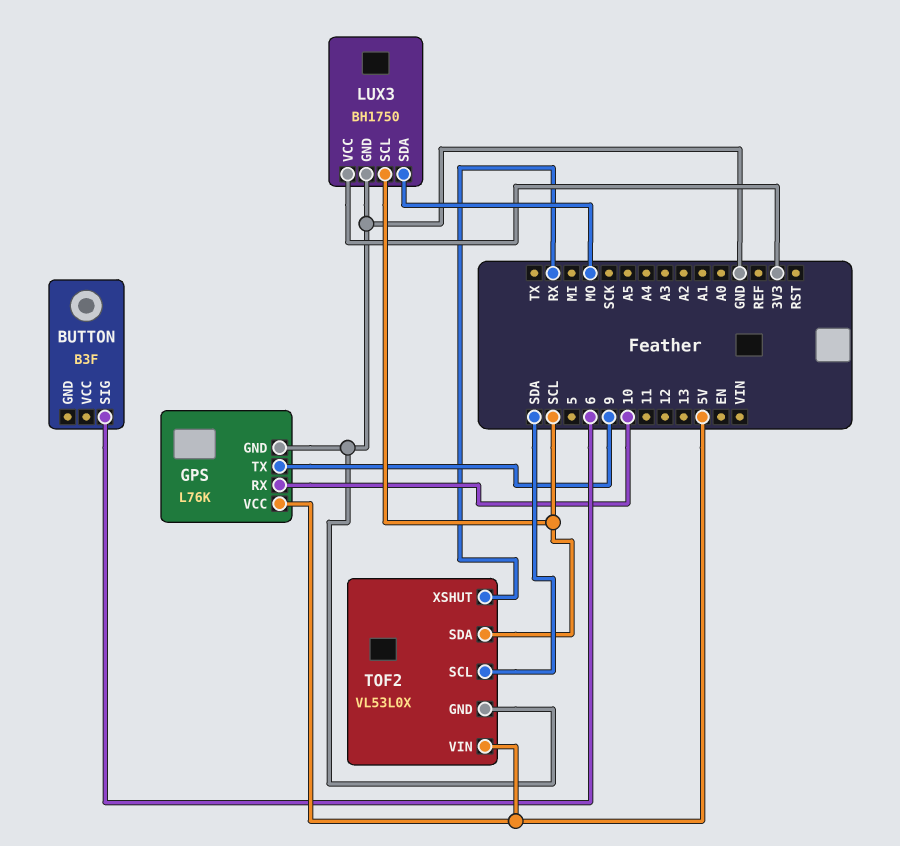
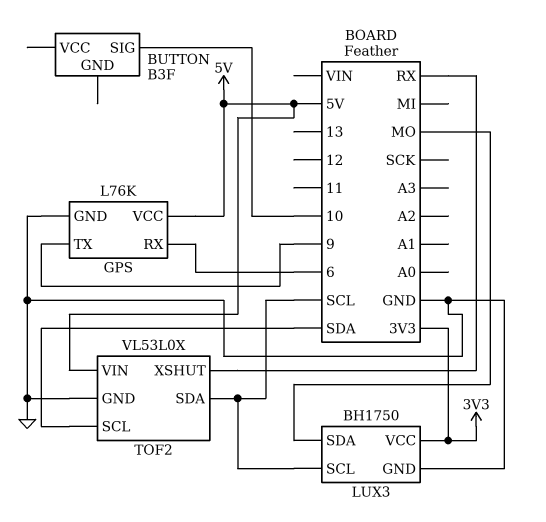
BUTTON pin SIG: 6 -> 10
GPS pin RX: 10 -> 6

